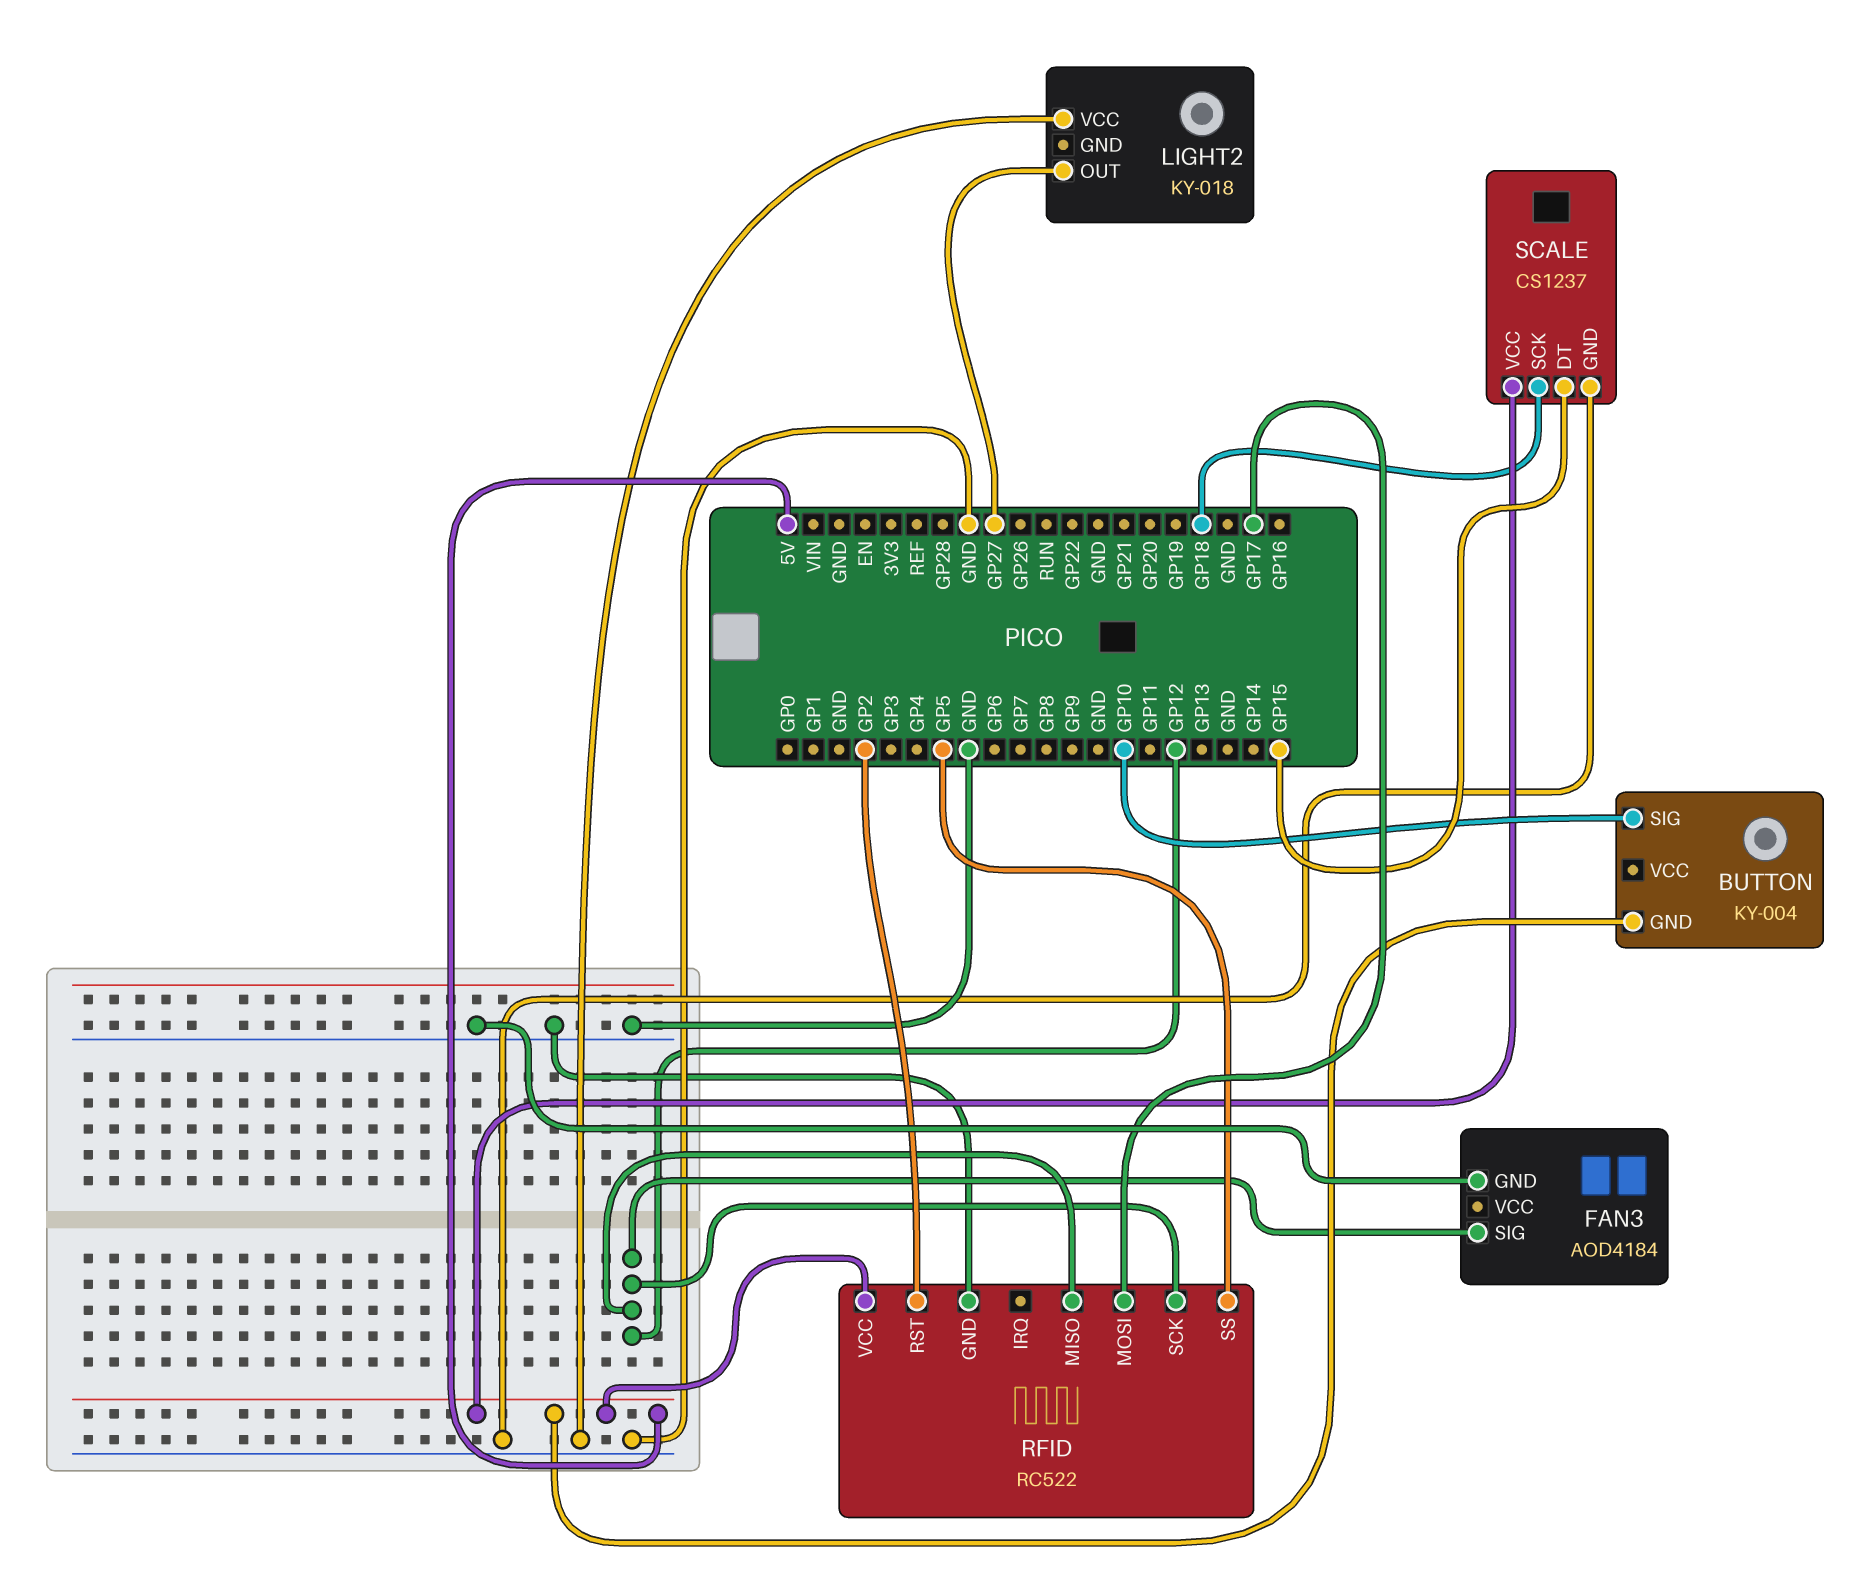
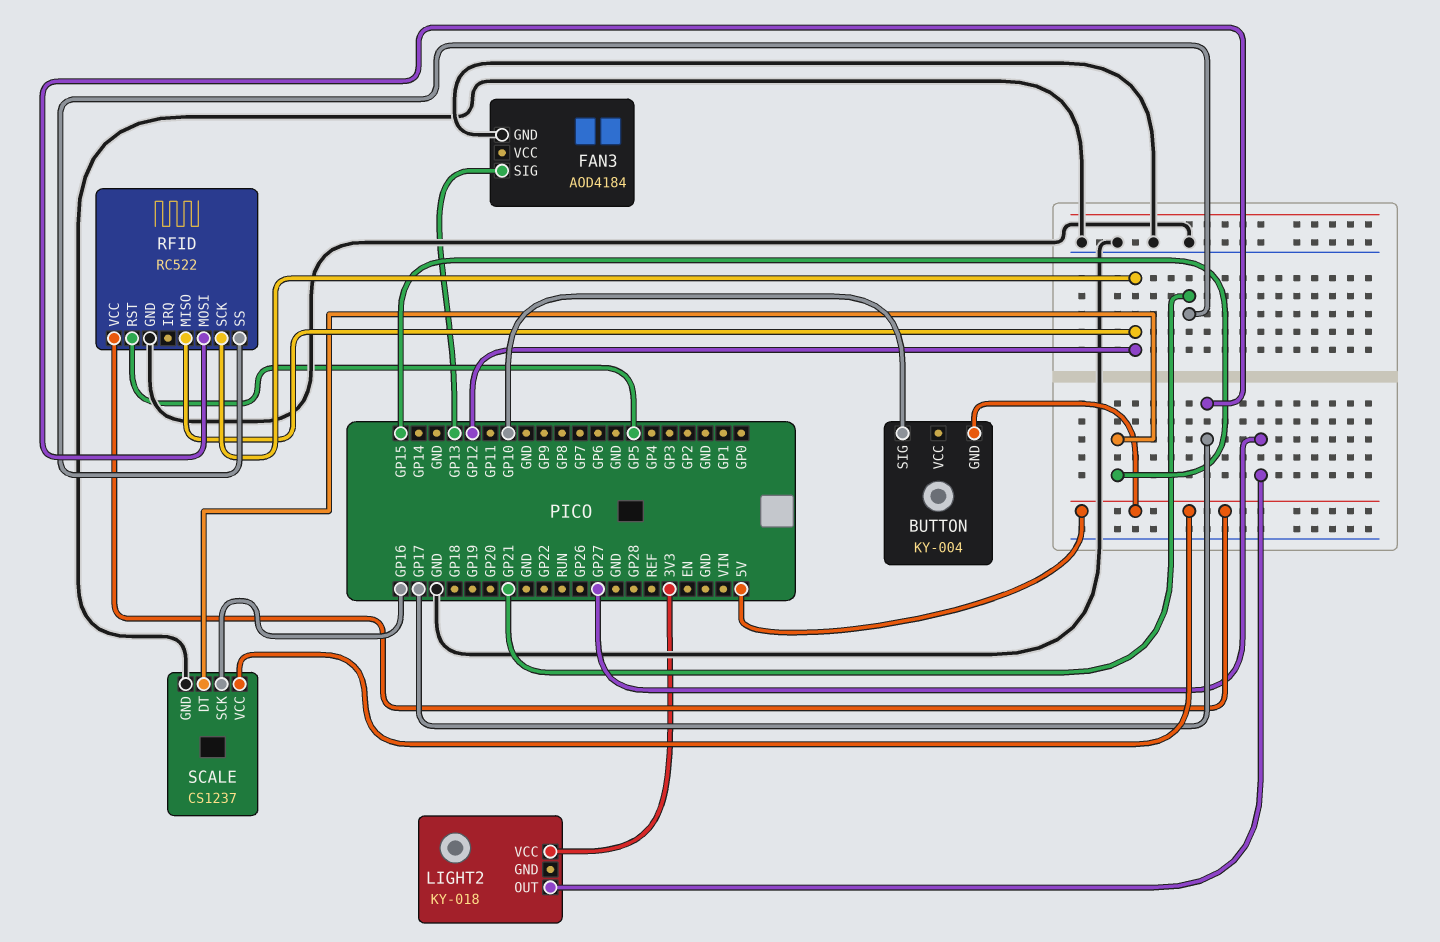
FAN3 pin SIG: GP12 -> GP13
LIGHT2 pin VCC: GND -> 3V3
RFID pin RST: GP2 -> GP5
RFID pin SS: GP5 -> GP21
SCALE pin SCK: GP18 -> GP16

